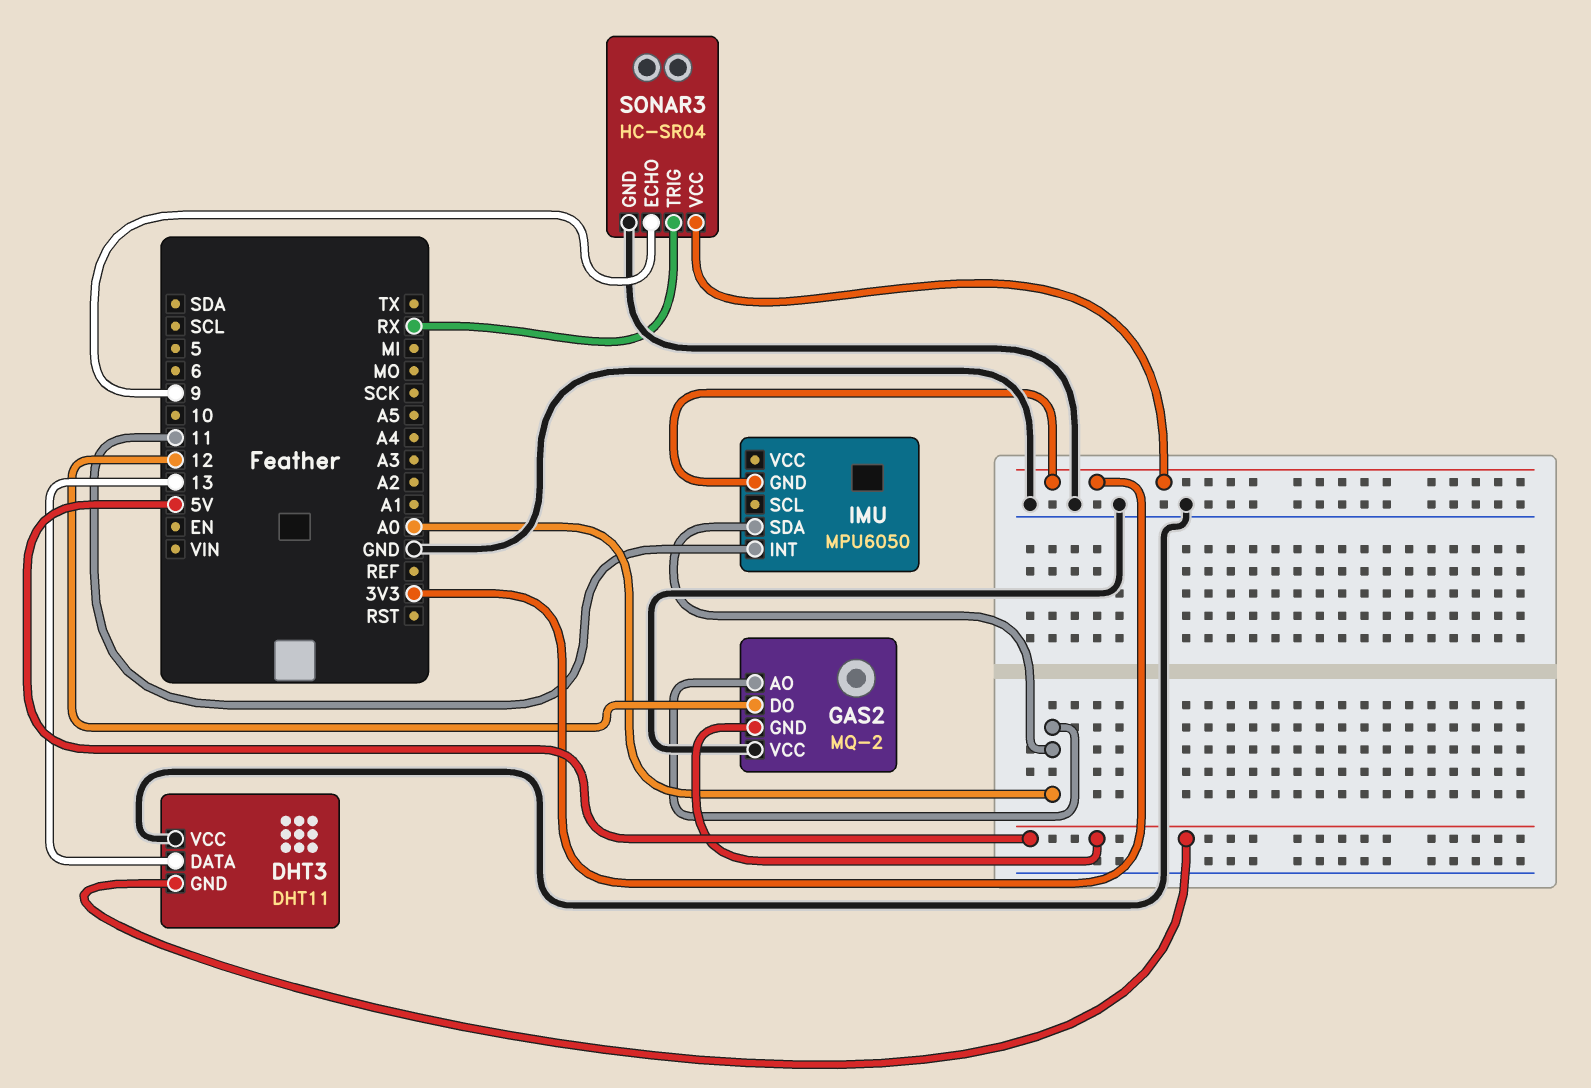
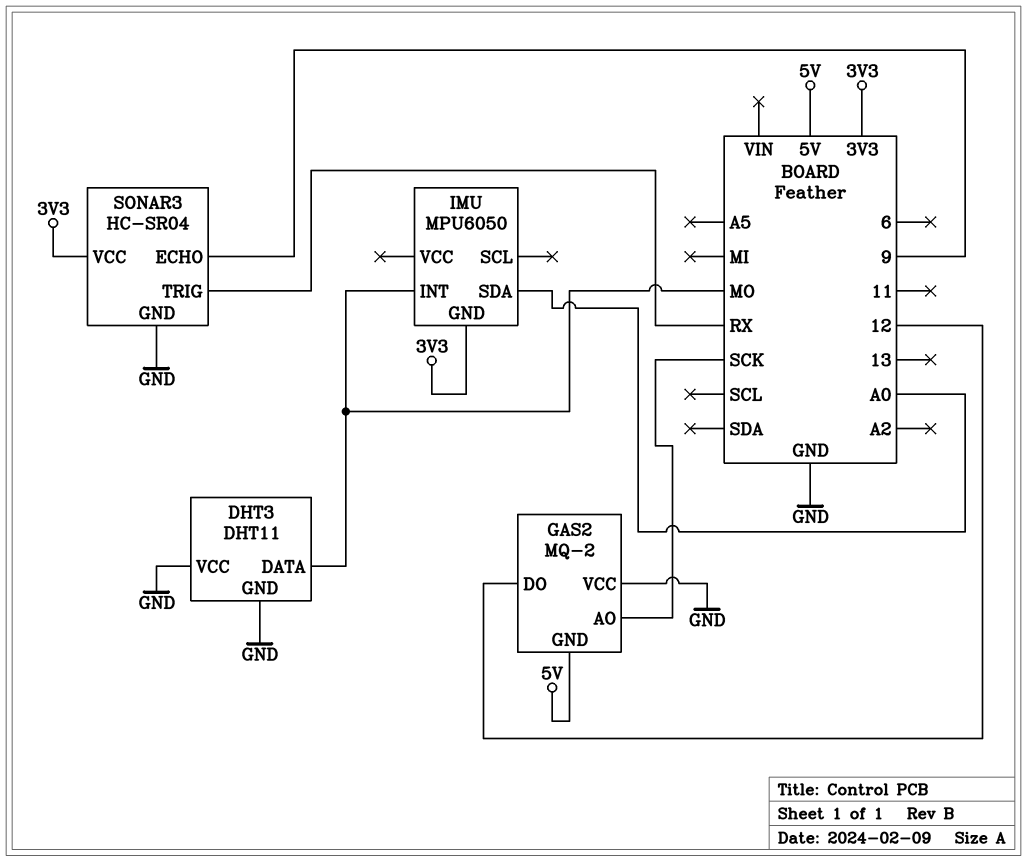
DHT3 pin DATA: 13 -> MO
DHT3 pin GND: 5V -> GND
GAS2 pin AO: A0 -> SCK
IMU pin INT: 11 -> MO

